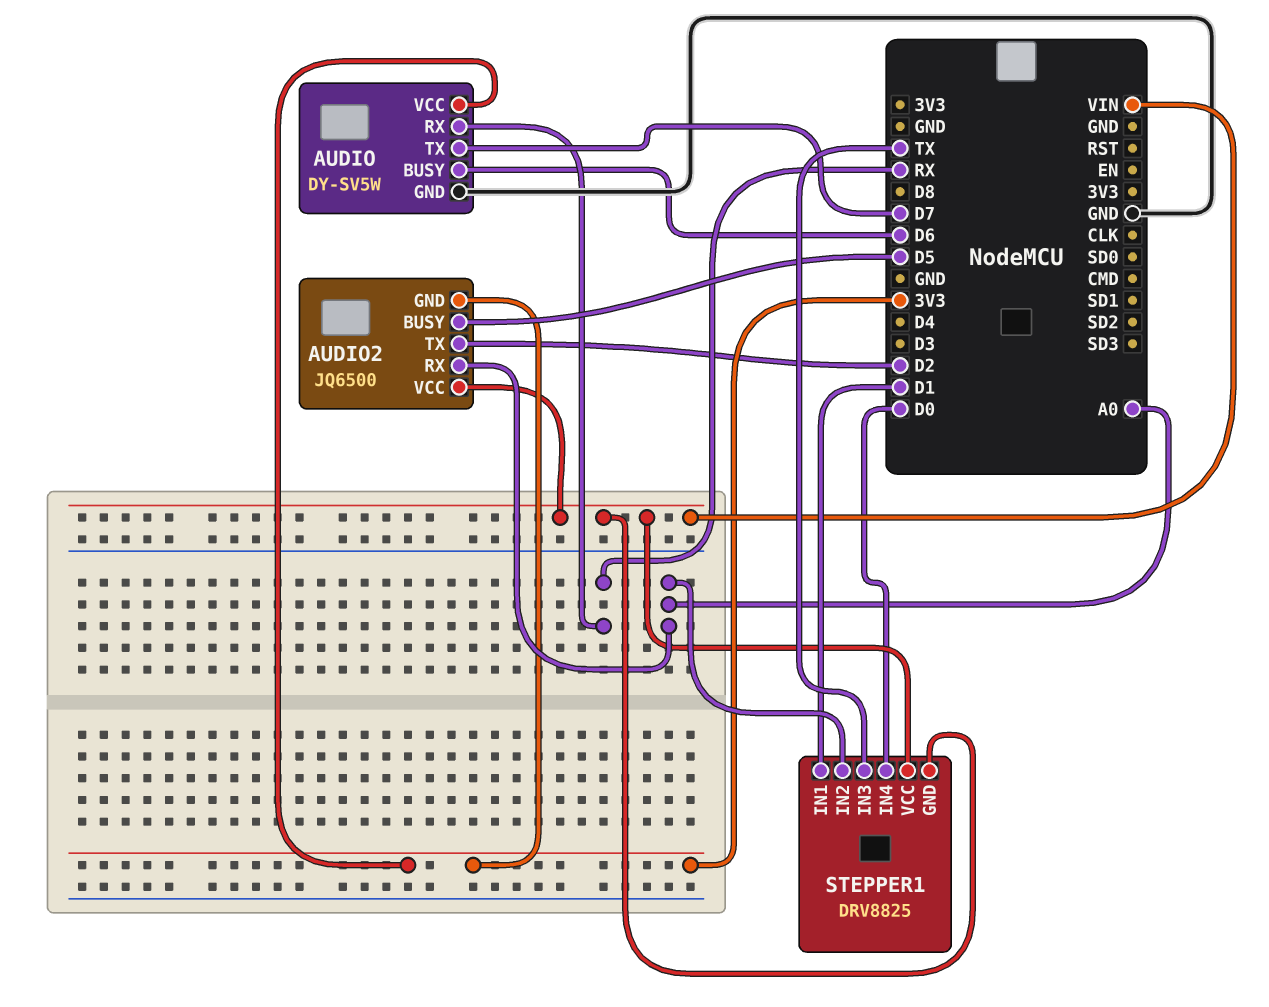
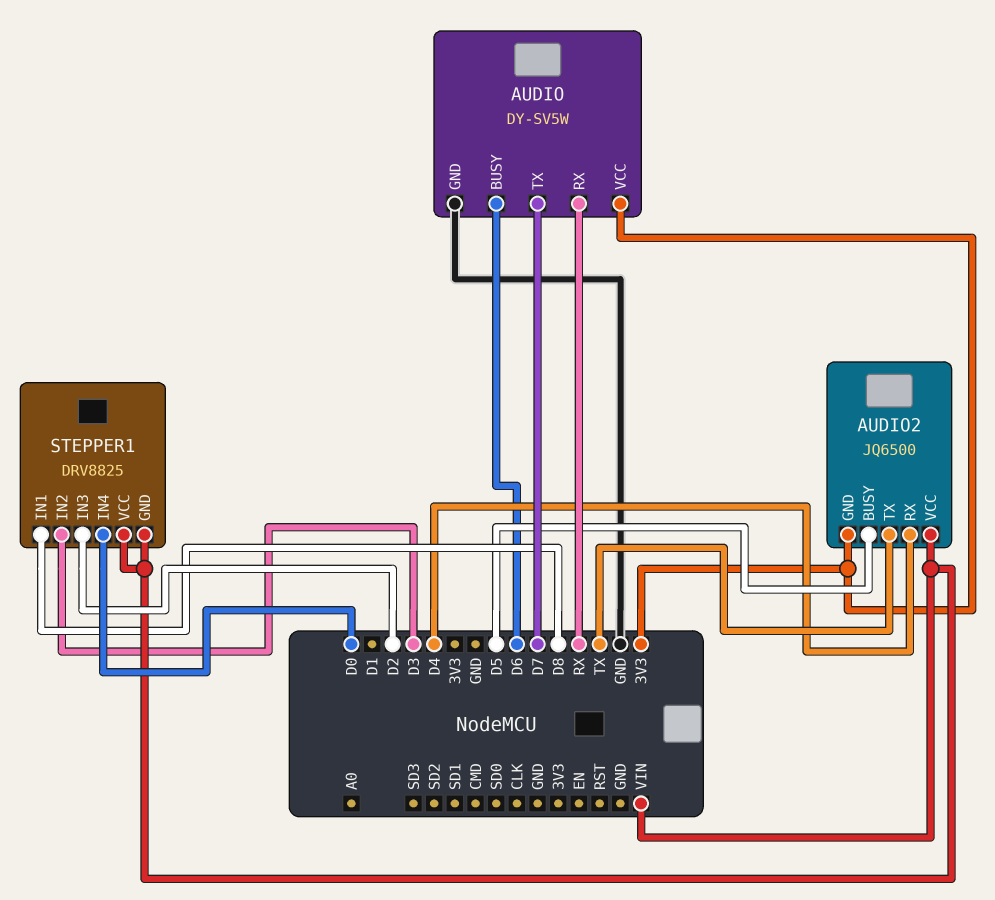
AUDIO2 pin RX: A0 -> D4
AUDIO2 pin TX: D2 -> TX
STEPPER1 pin IN1: D1 -> D8
STEPPER1 pin IN2: A0 -> D3
STEPPER1 pin IN3: TX -> D2

